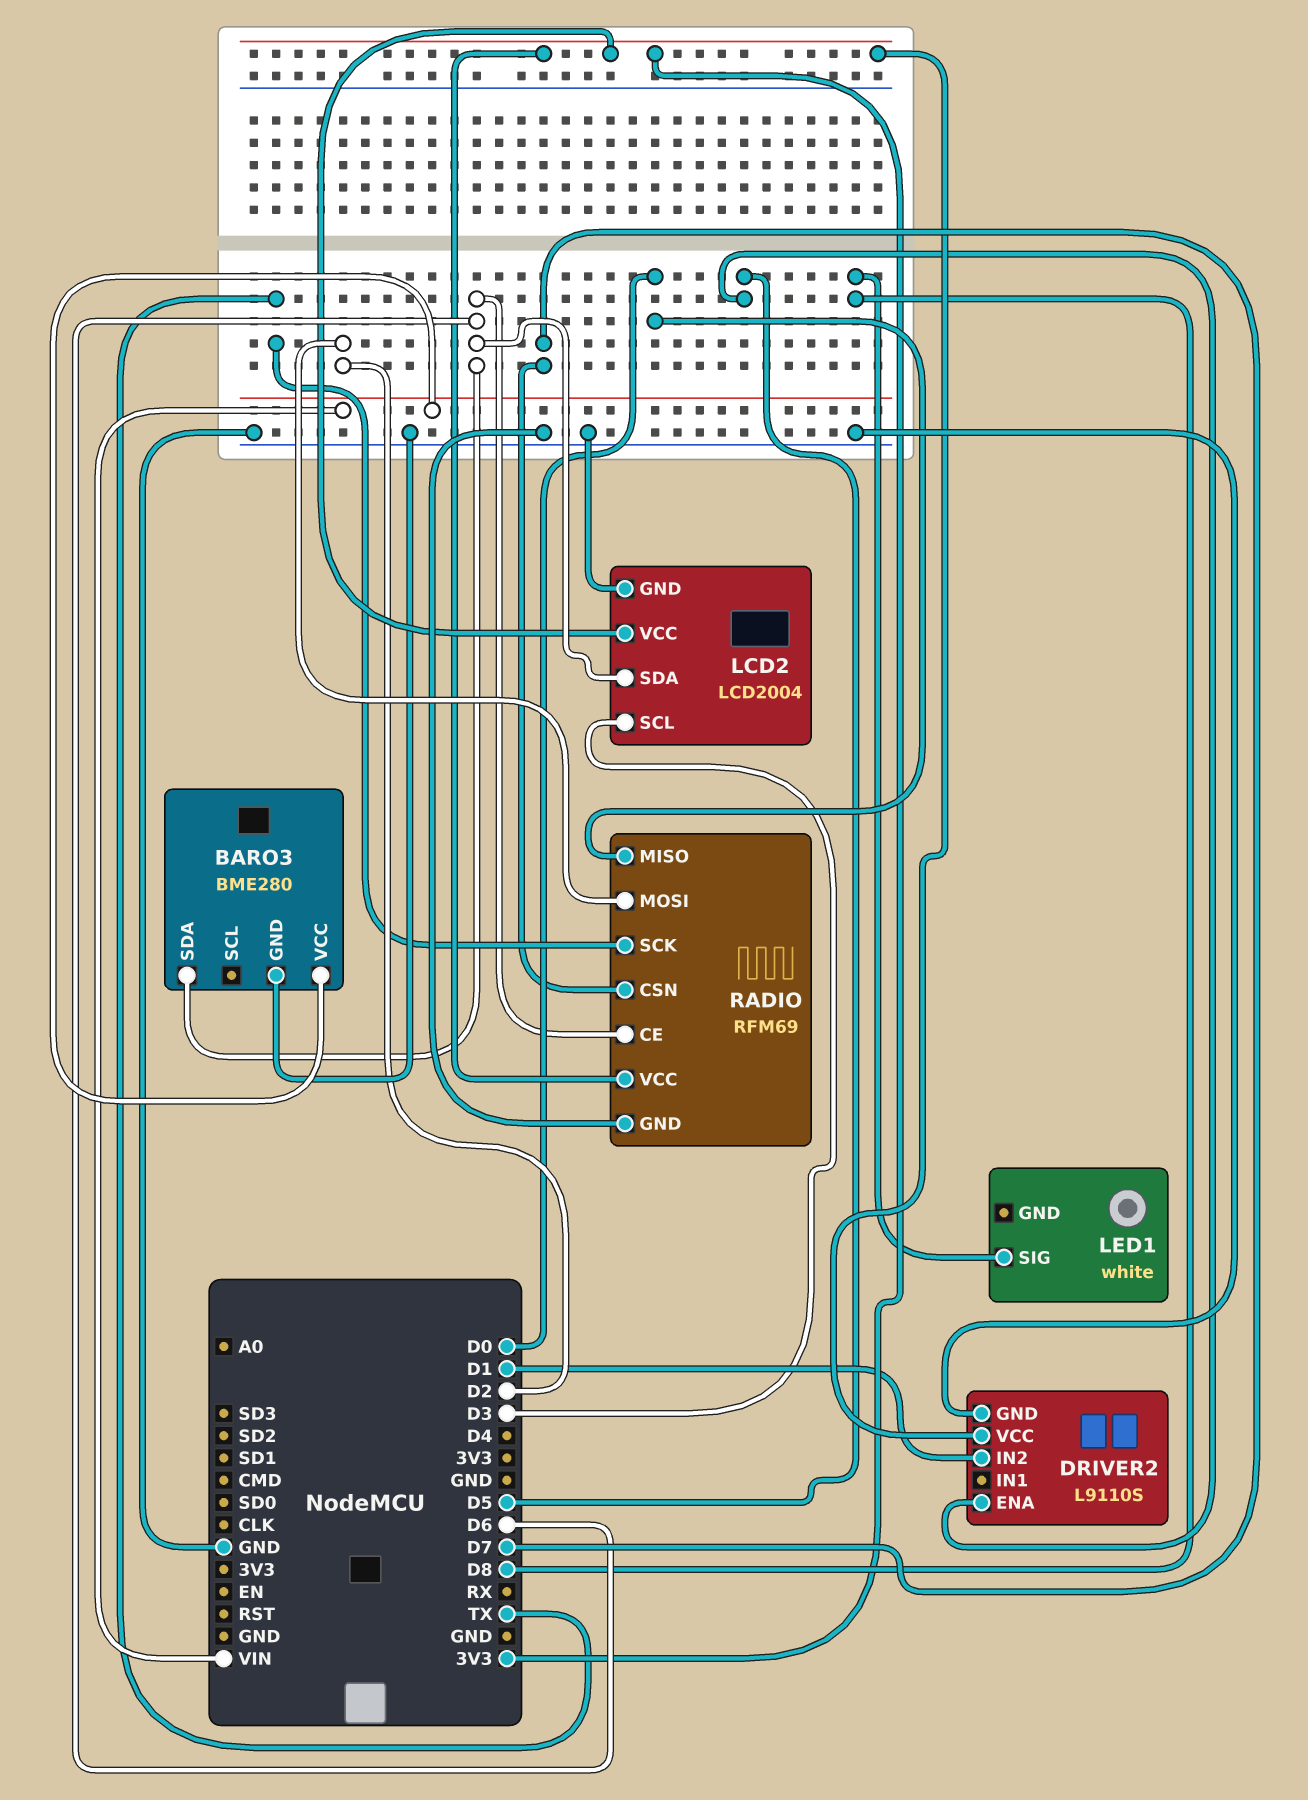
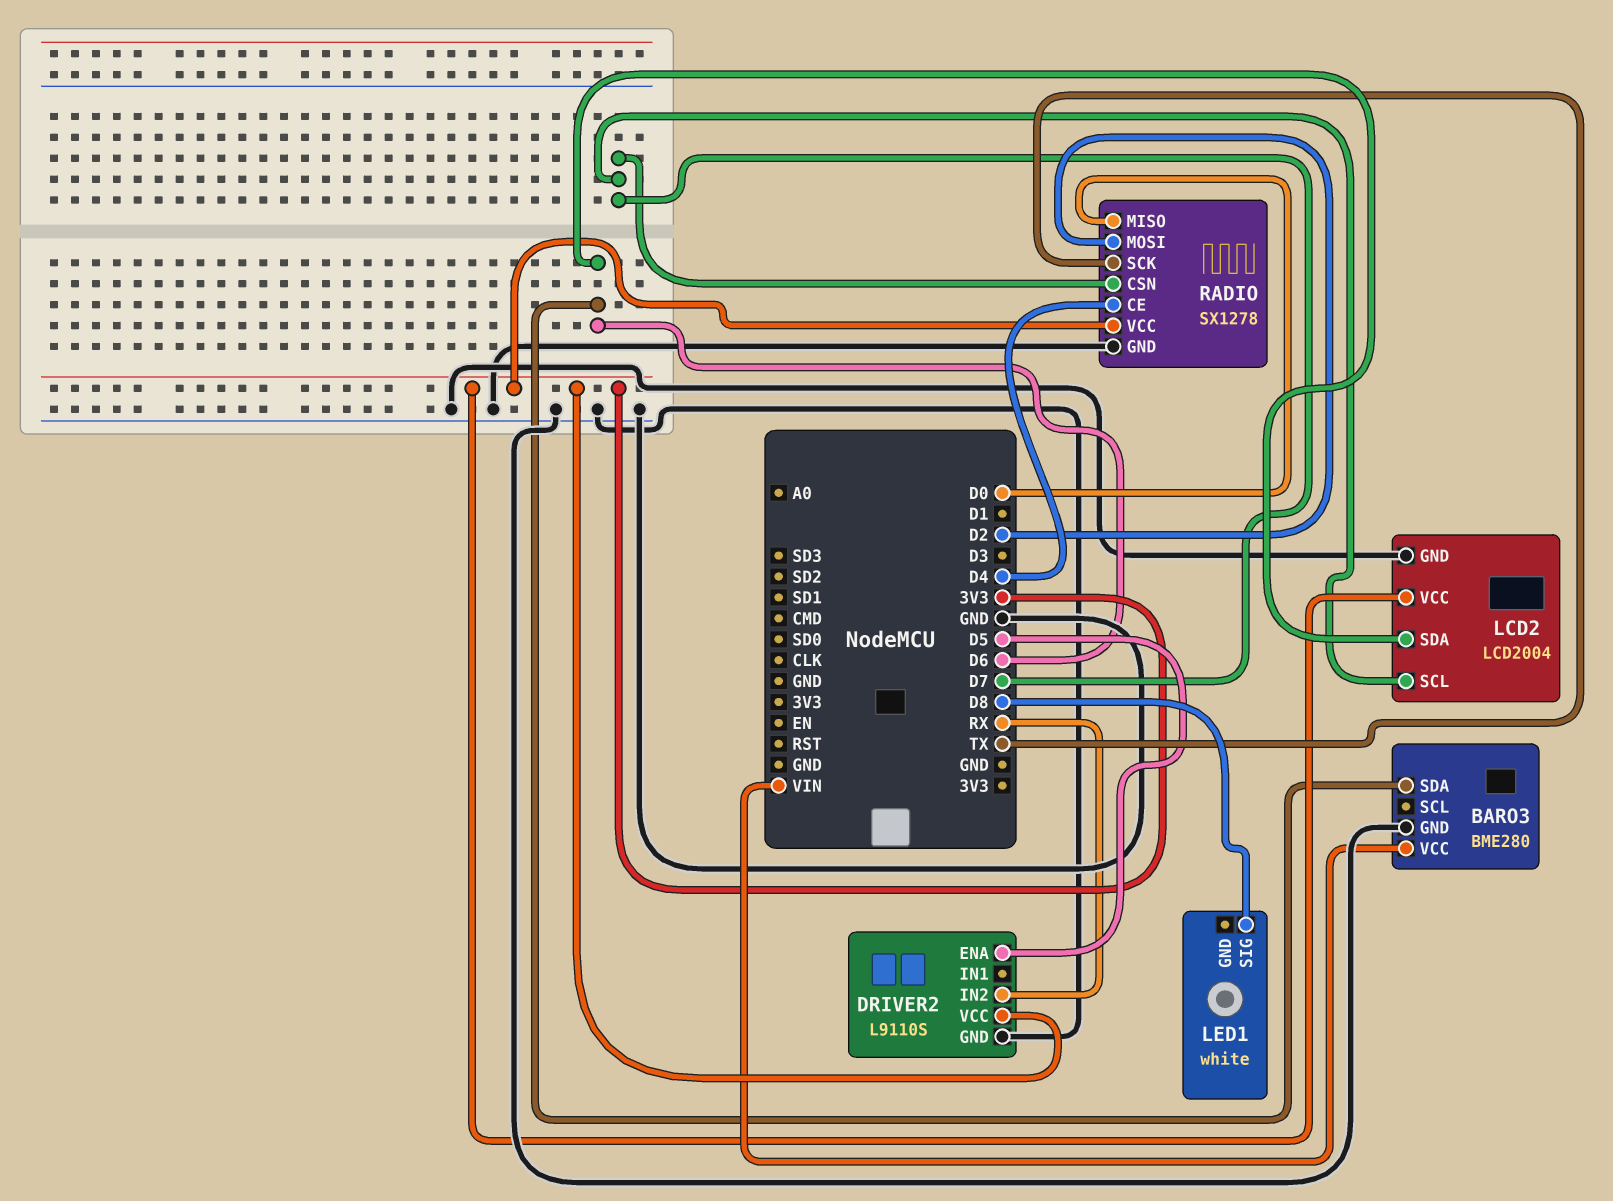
DRIVER2 pin IN2: D1 -> RX
LCD2 pin SCL: D3 -> D7
RADIO: RFM69 -> SX1278
RADIO pin CE: D6 -> D4

